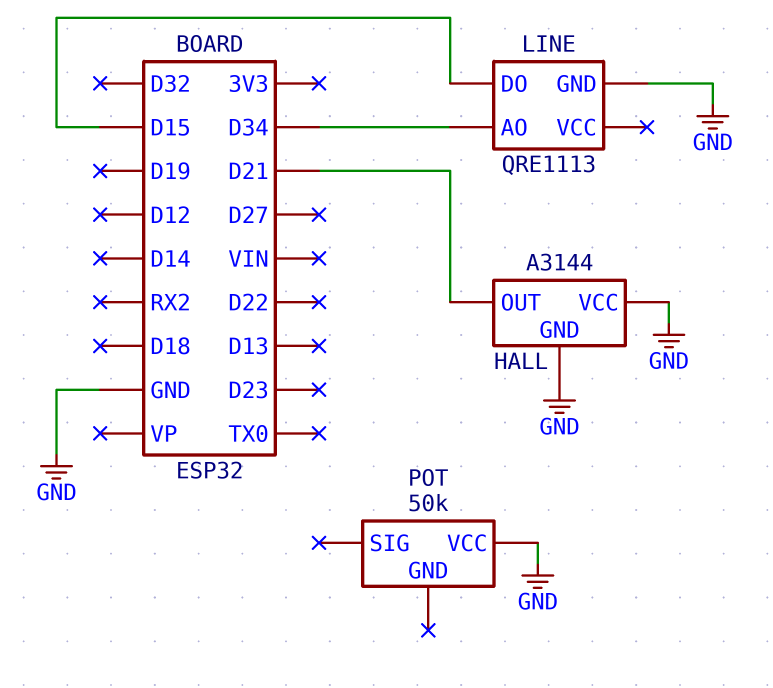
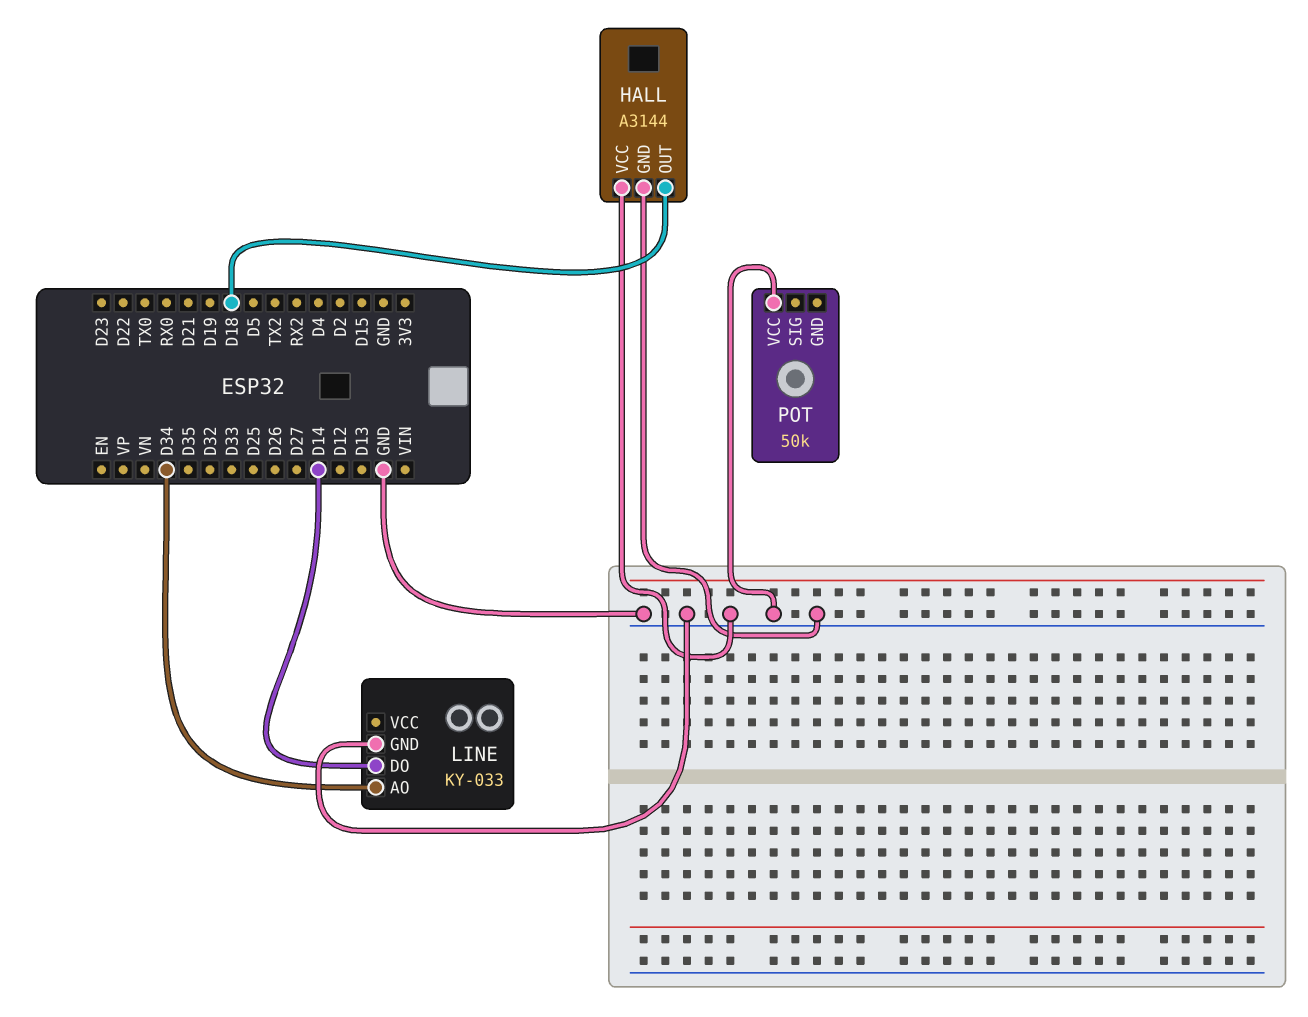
HALL pin OUT: D21 -> D18
LINE: QRE1113 -> KY-033
LINE pin DO: D15 -> D14

